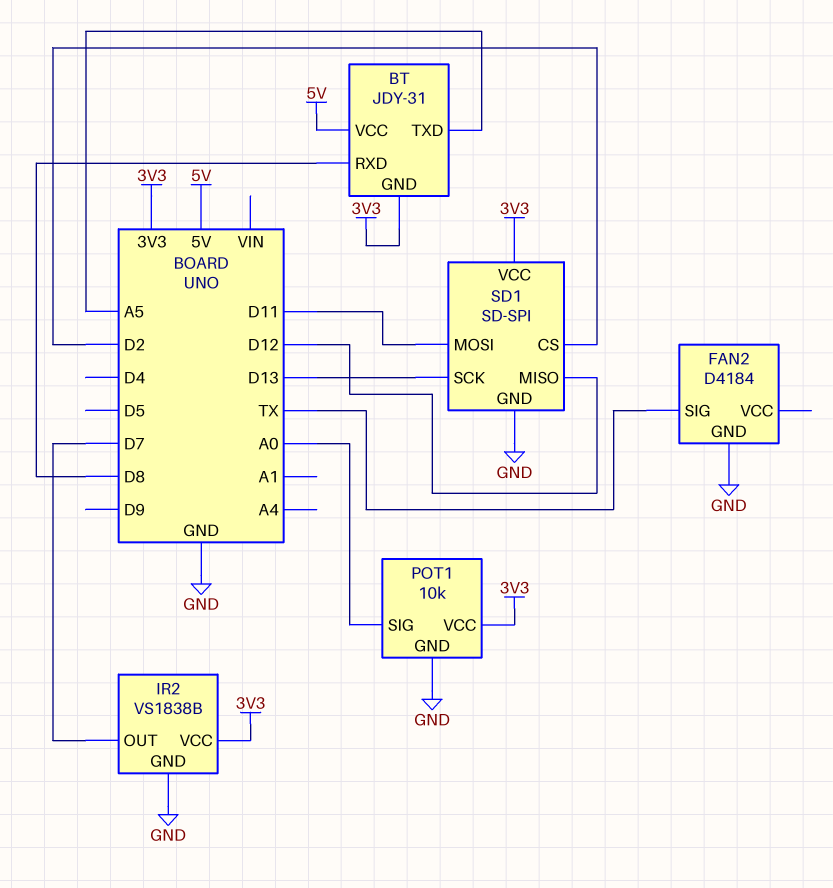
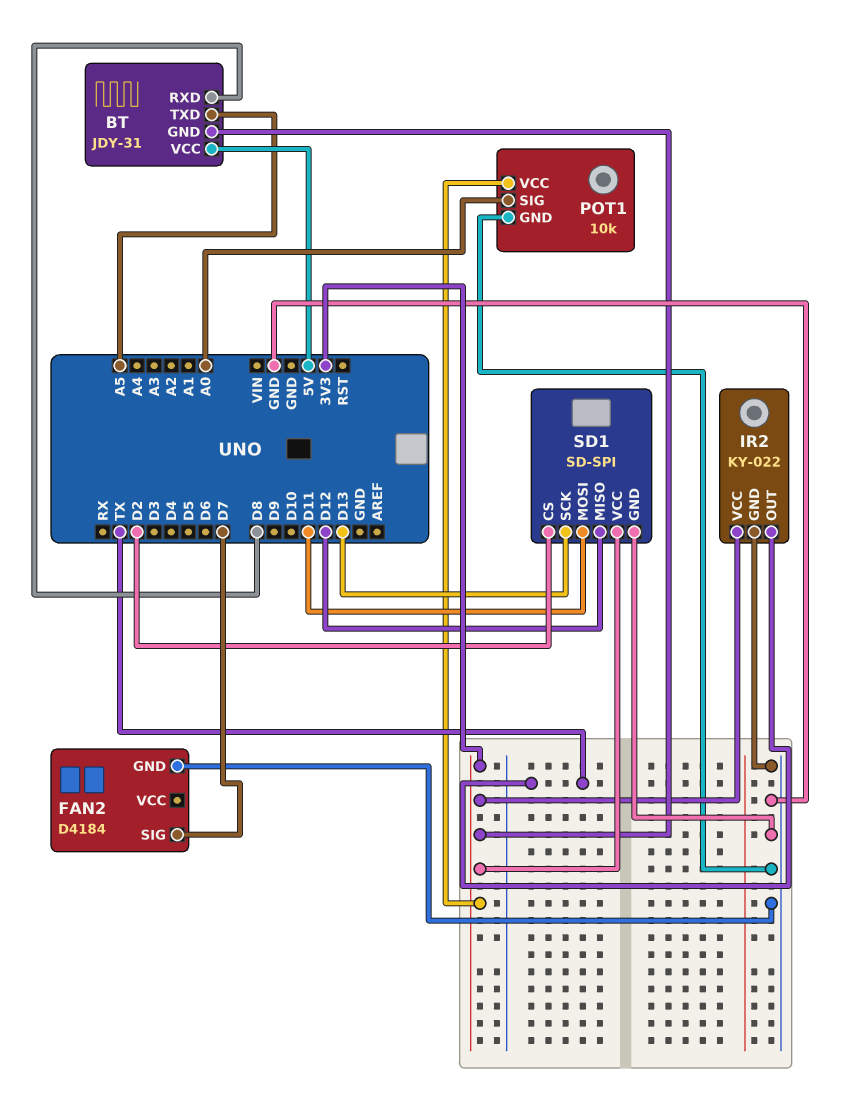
FAN2 pin SIG: TX -> D7
IR2: VS1838B -> KY-022
IR2 pin OUT: D7 -> TX

